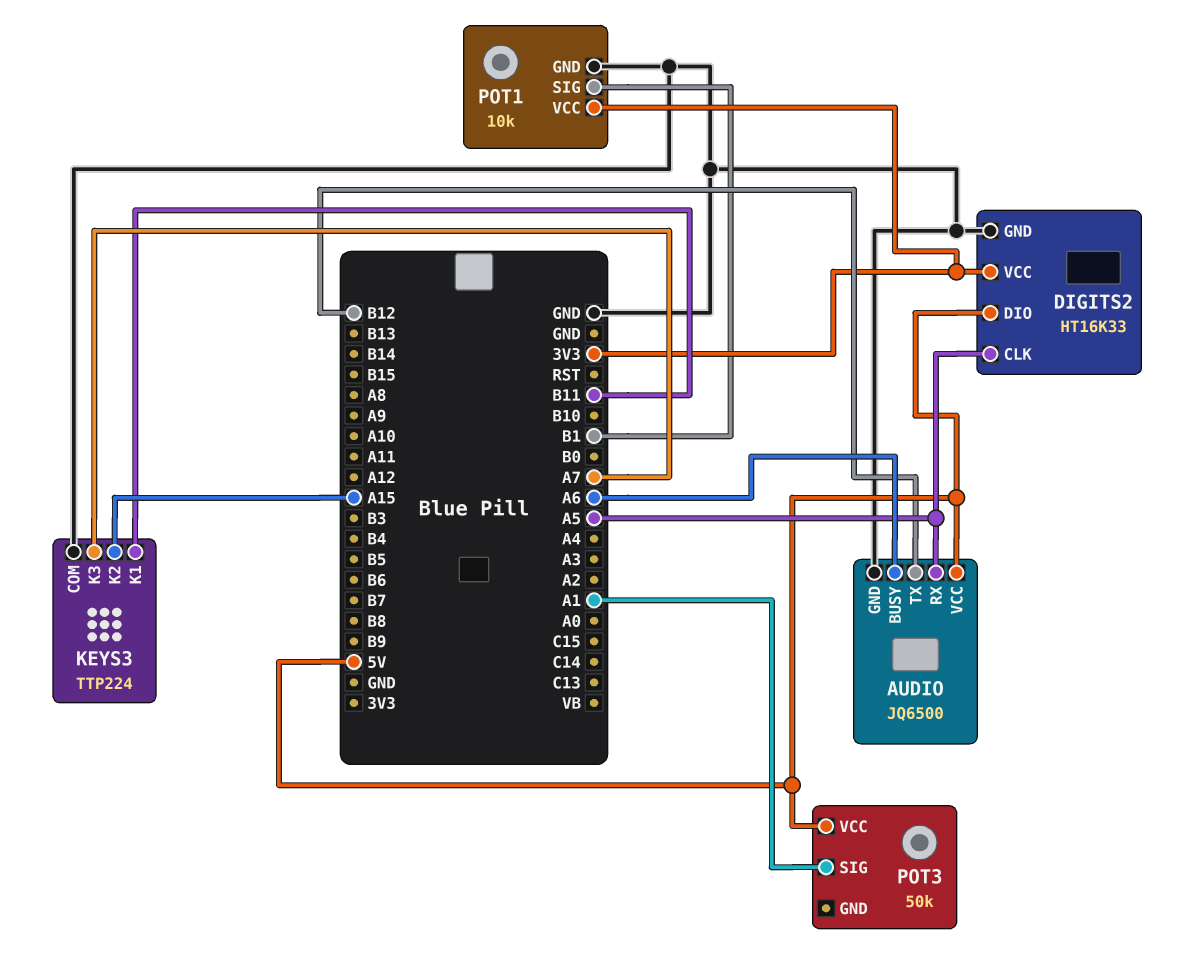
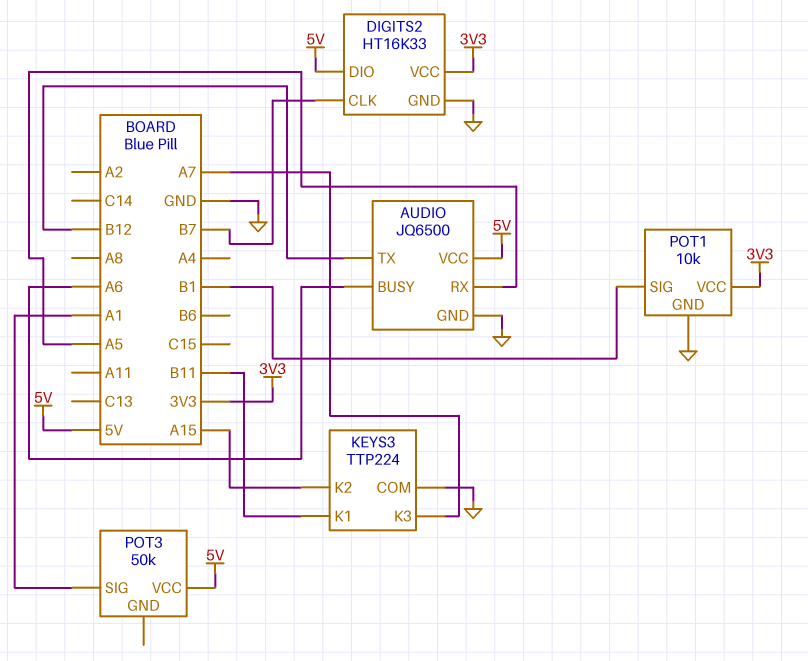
DIGITS2 pin CLK: A5 -> B7

